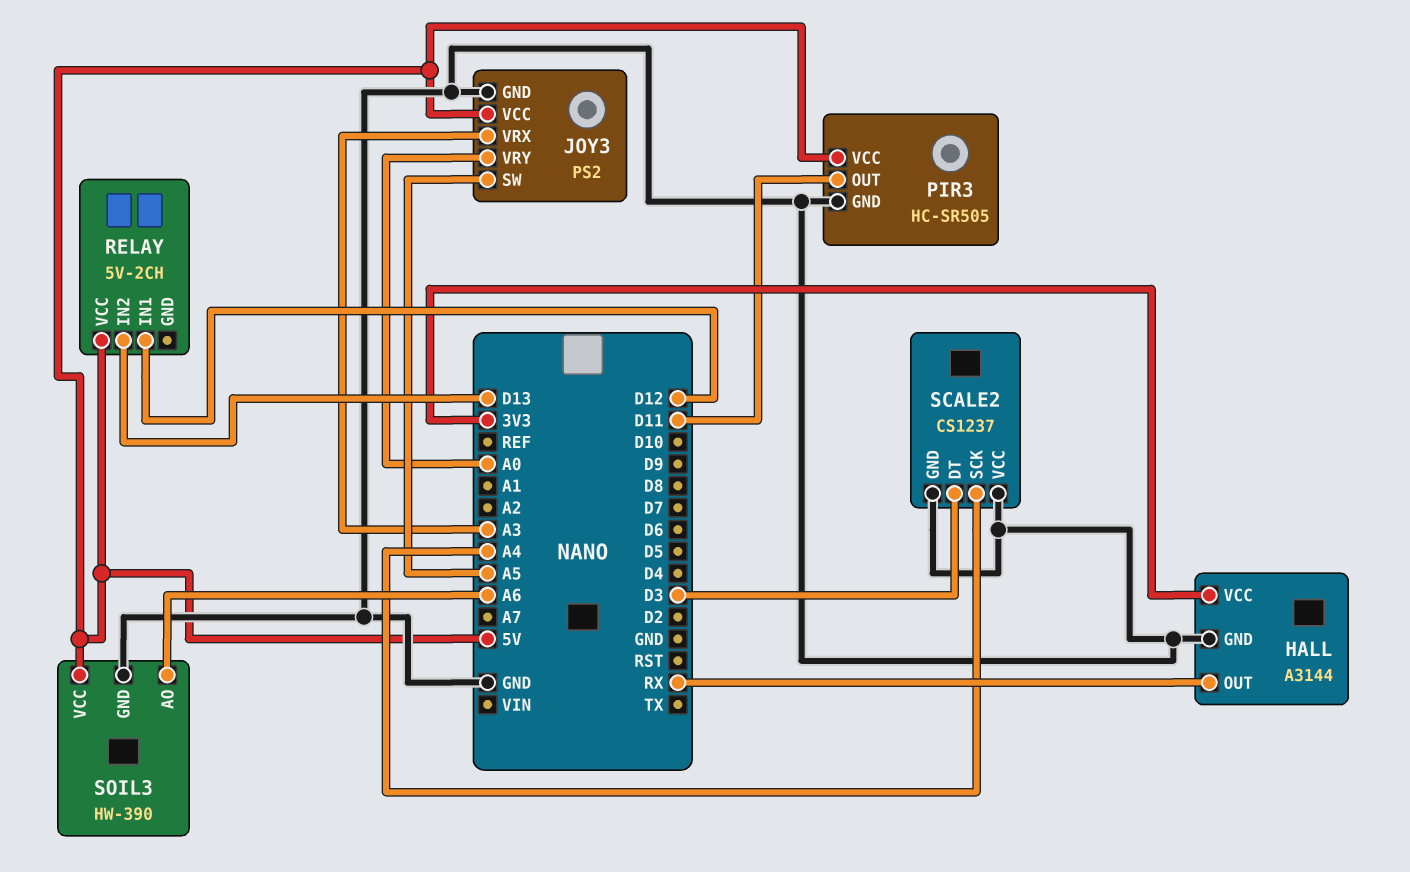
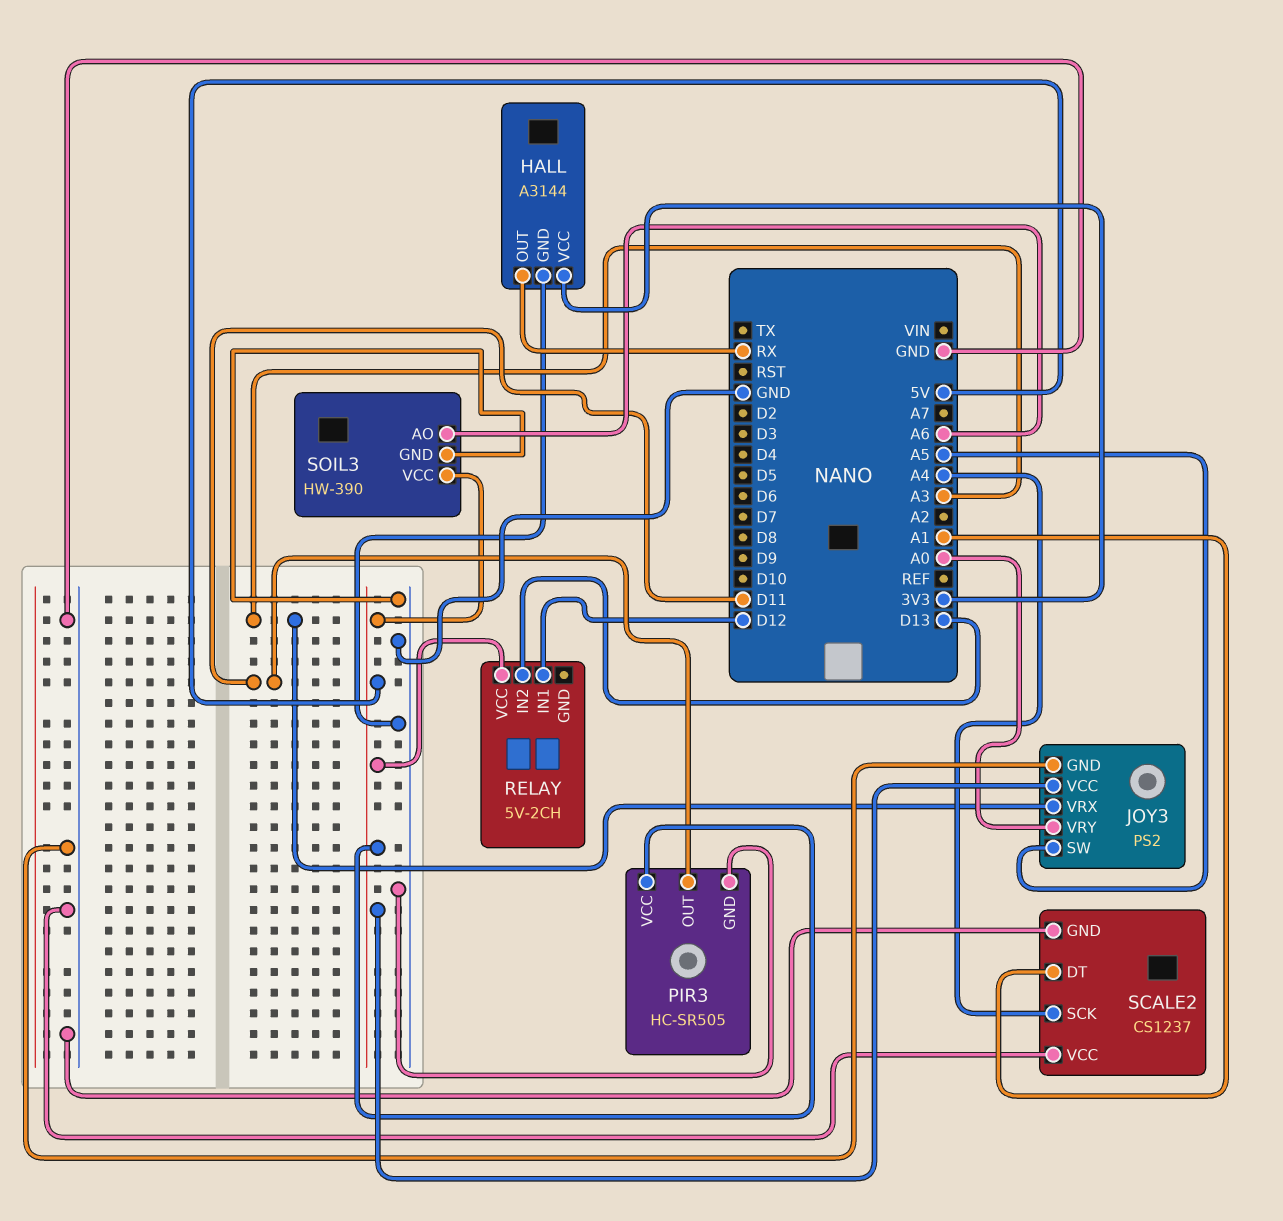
SCALE2 pin DT: D3 -> A1

